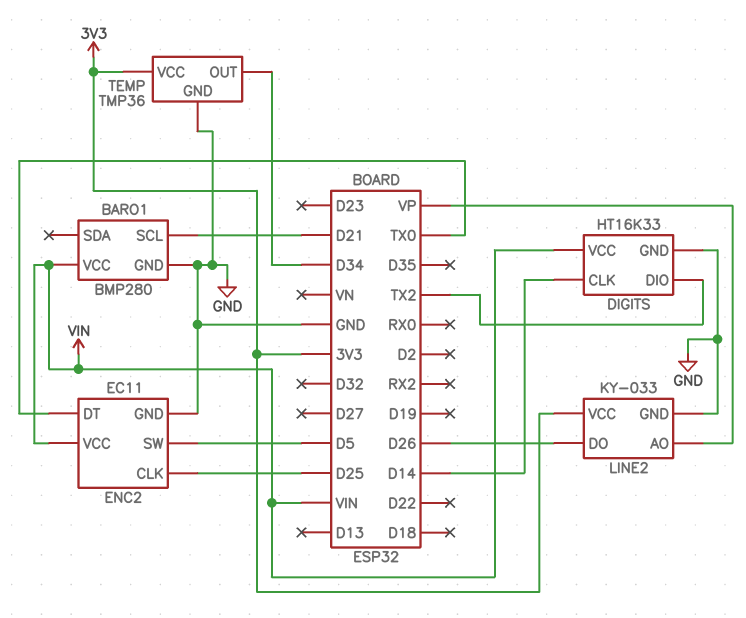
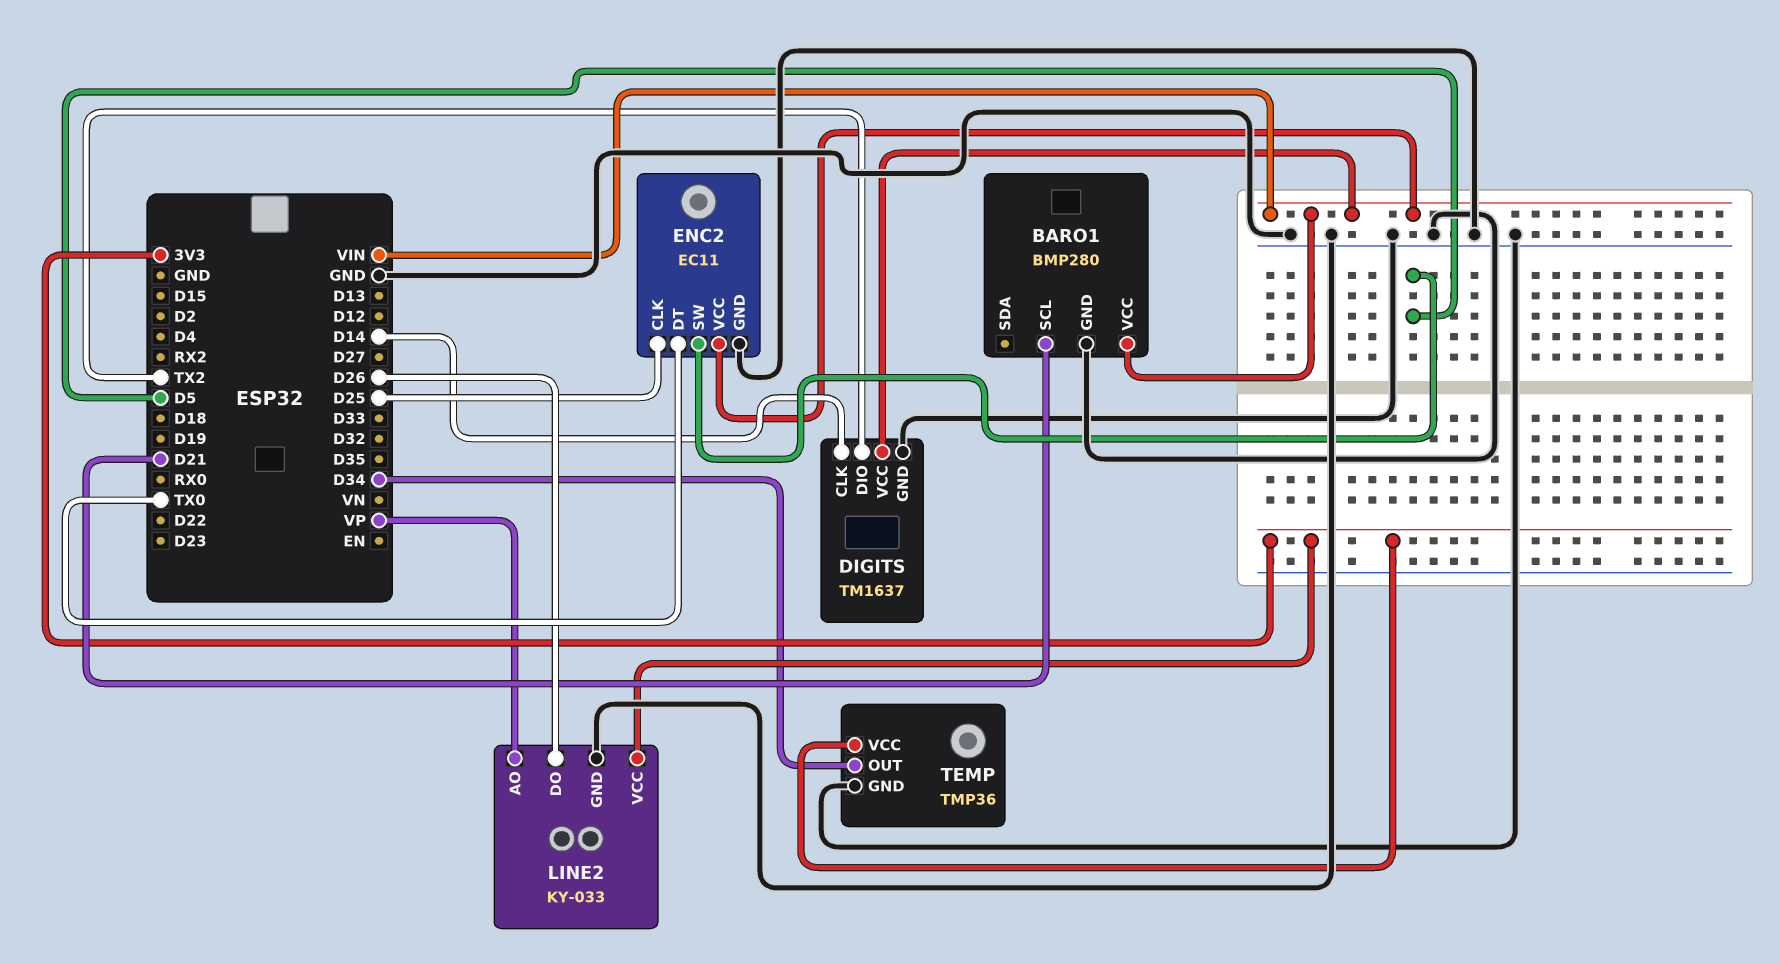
DIGITS: HT16K33 -> TM1637

